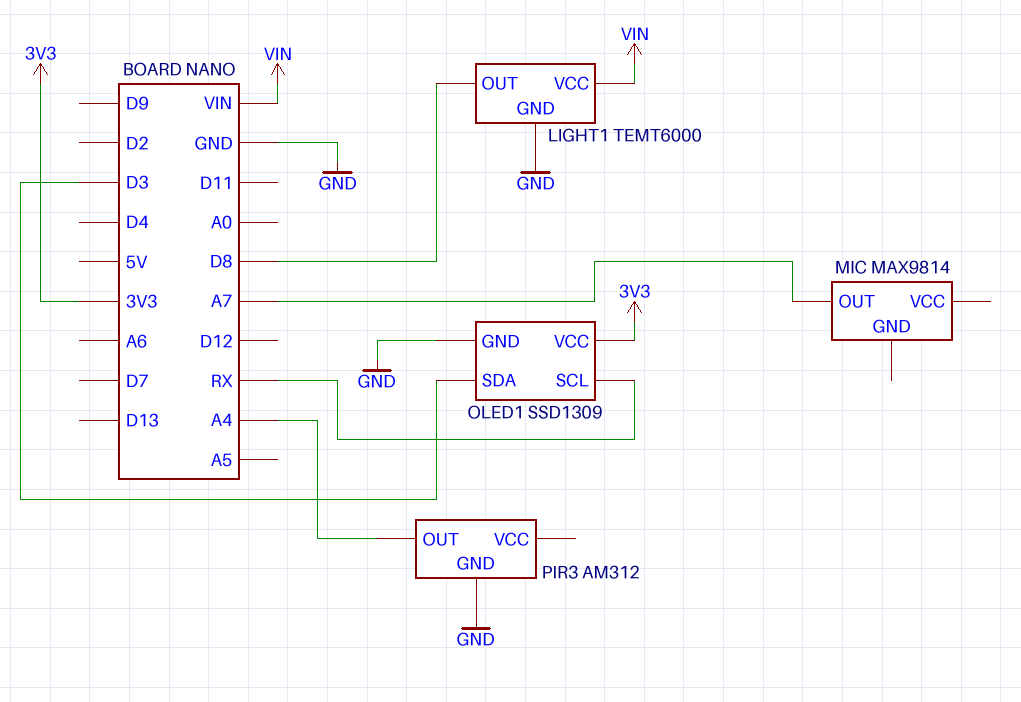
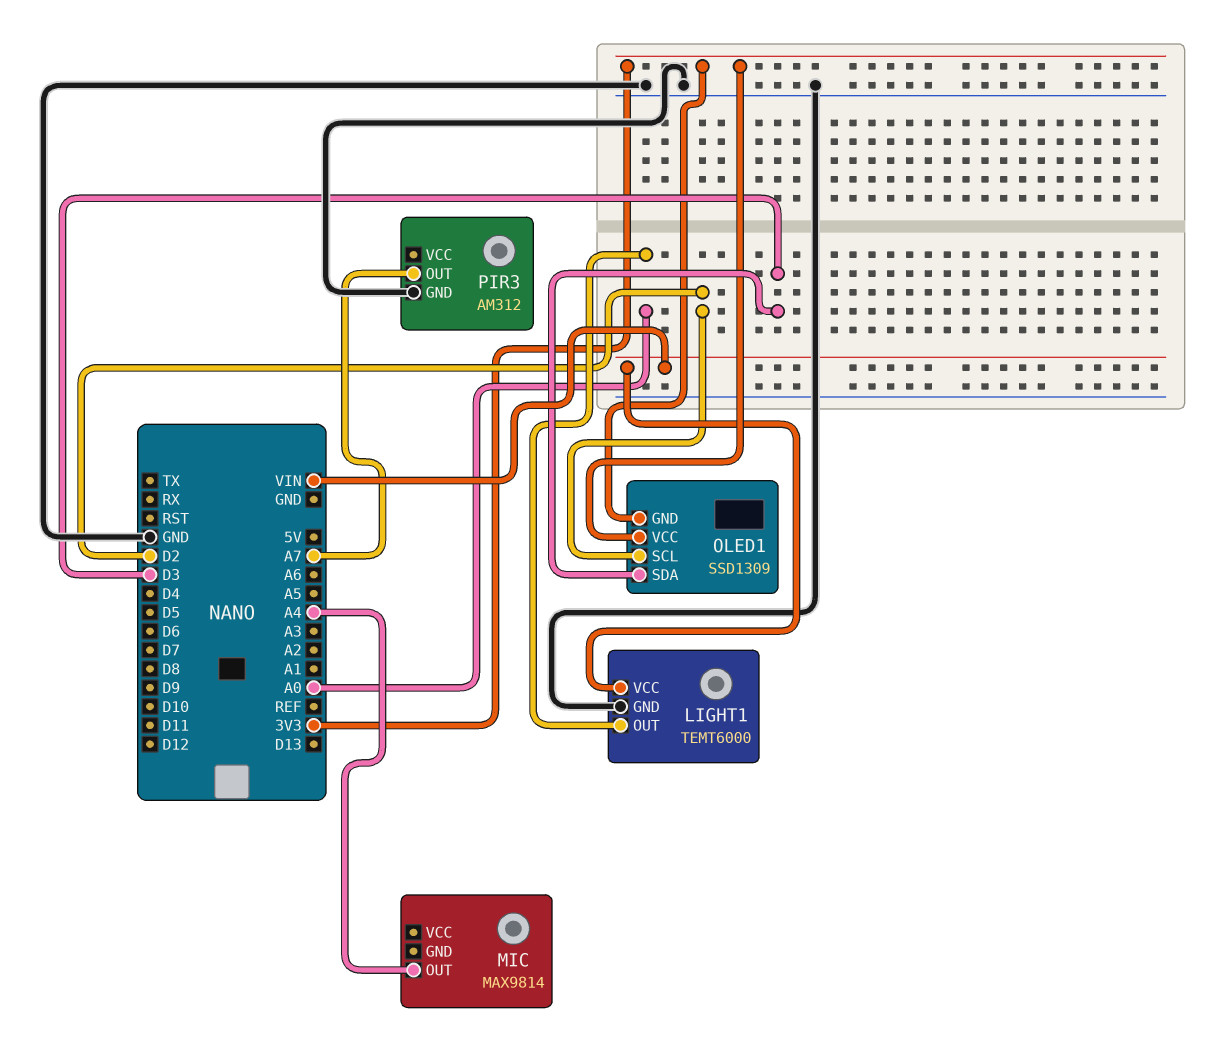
LIGHT1 pin OUT: D8 -> A0
MIC pin OUT: A7 -> A4
OLED1 pin GND: GND -> 3V3
OLED1 pin SCL: RX -> D2
PIR3 pin OUT: A4 -> A7

